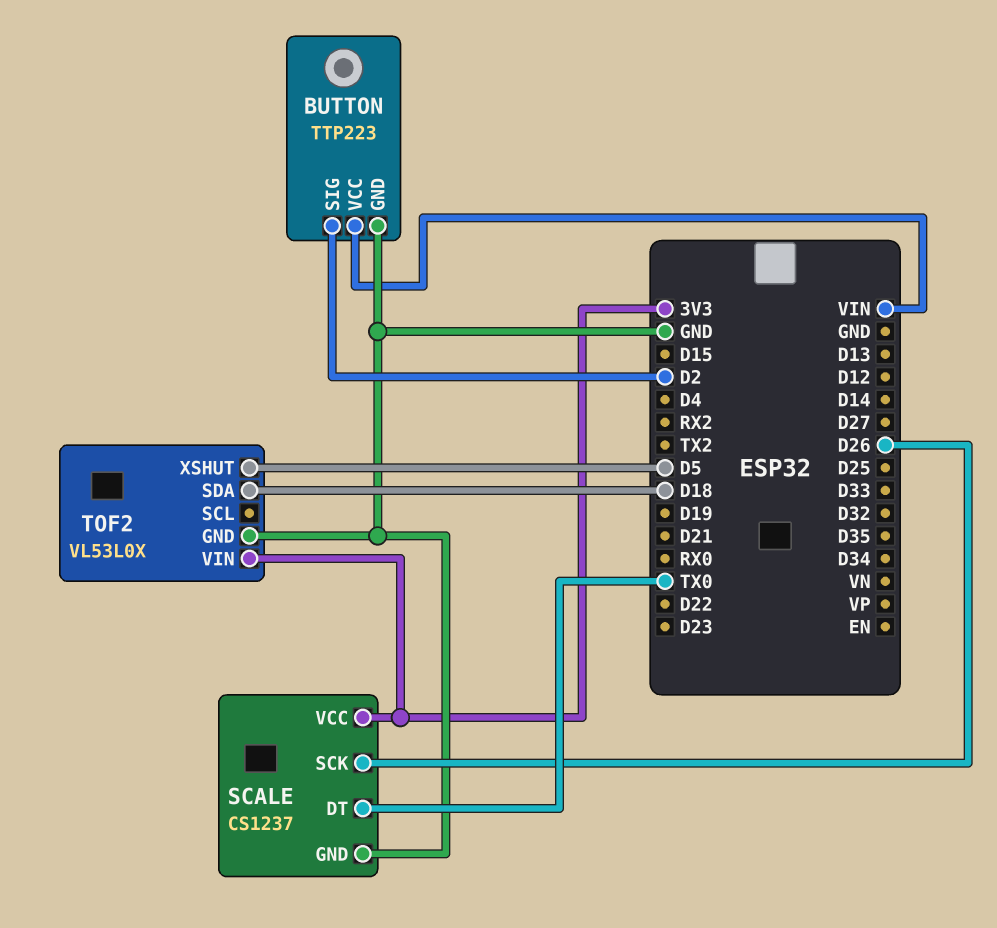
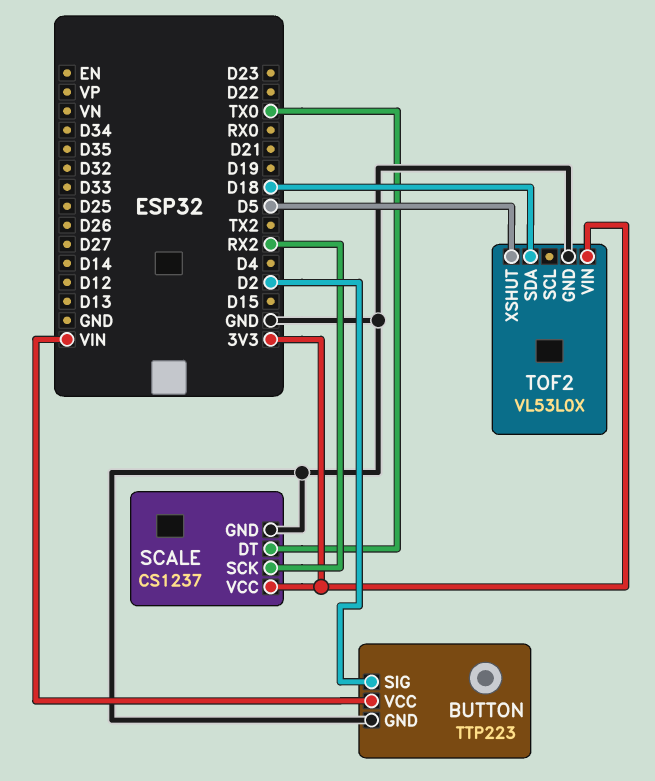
SCALE pin SCK: D26 -> RX2

